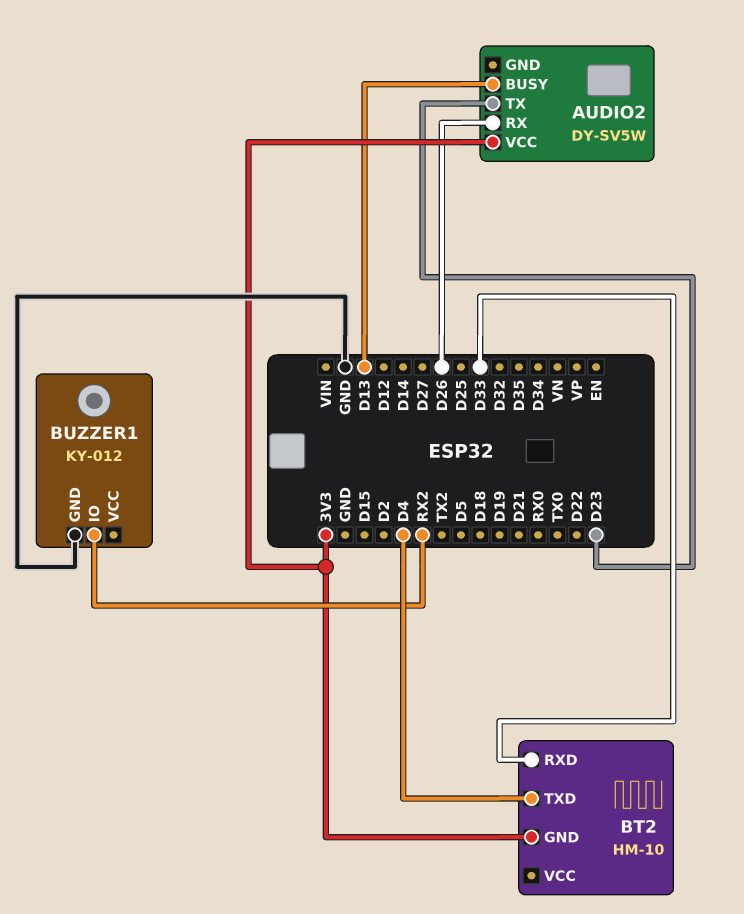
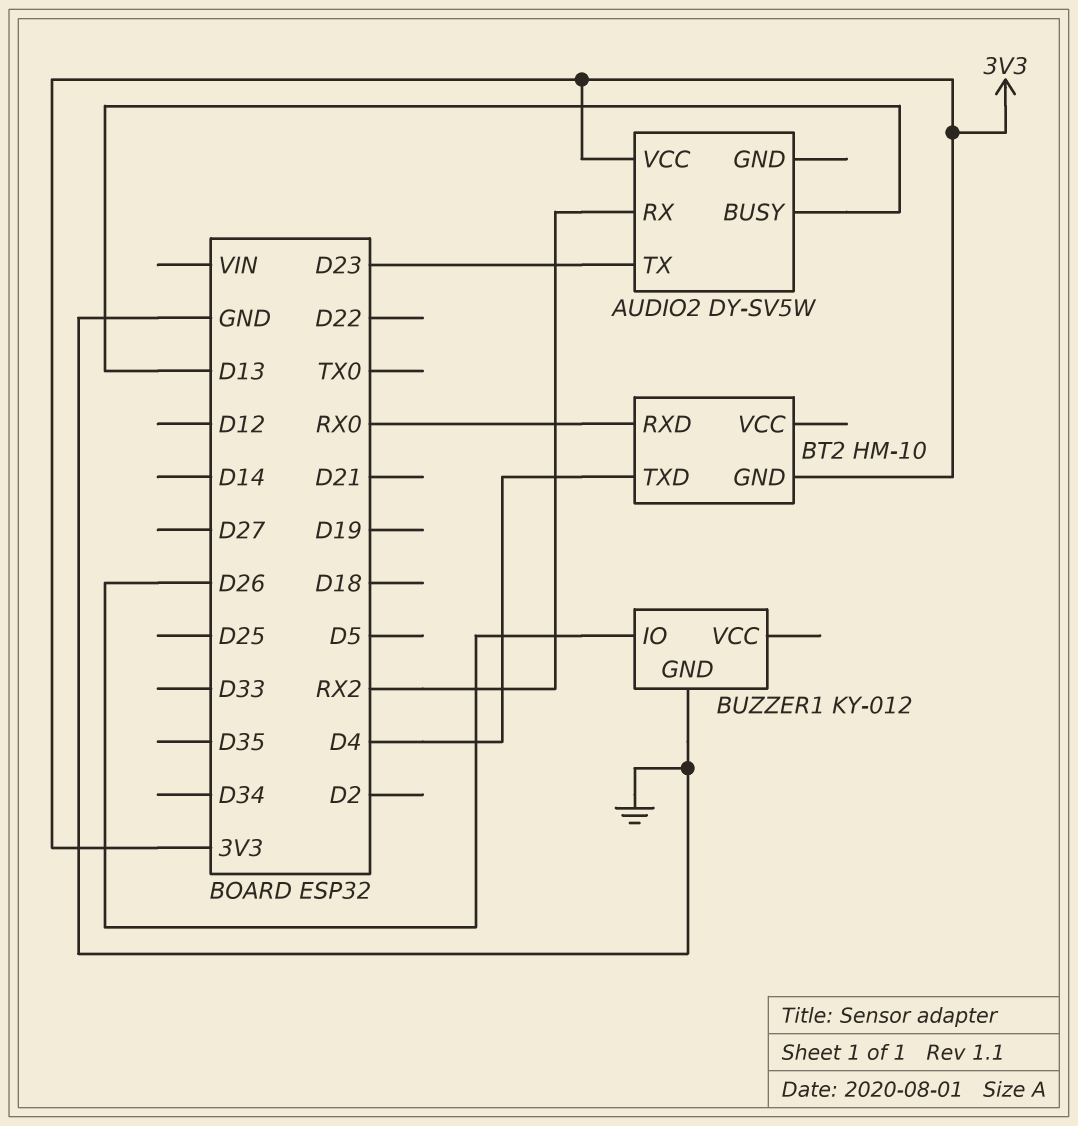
AUDIO2 pin RX: D26 -> RX2
BT2 pin RXD: D33 -> RX0
BUZZER1 pin IO: RX2 -> D26

